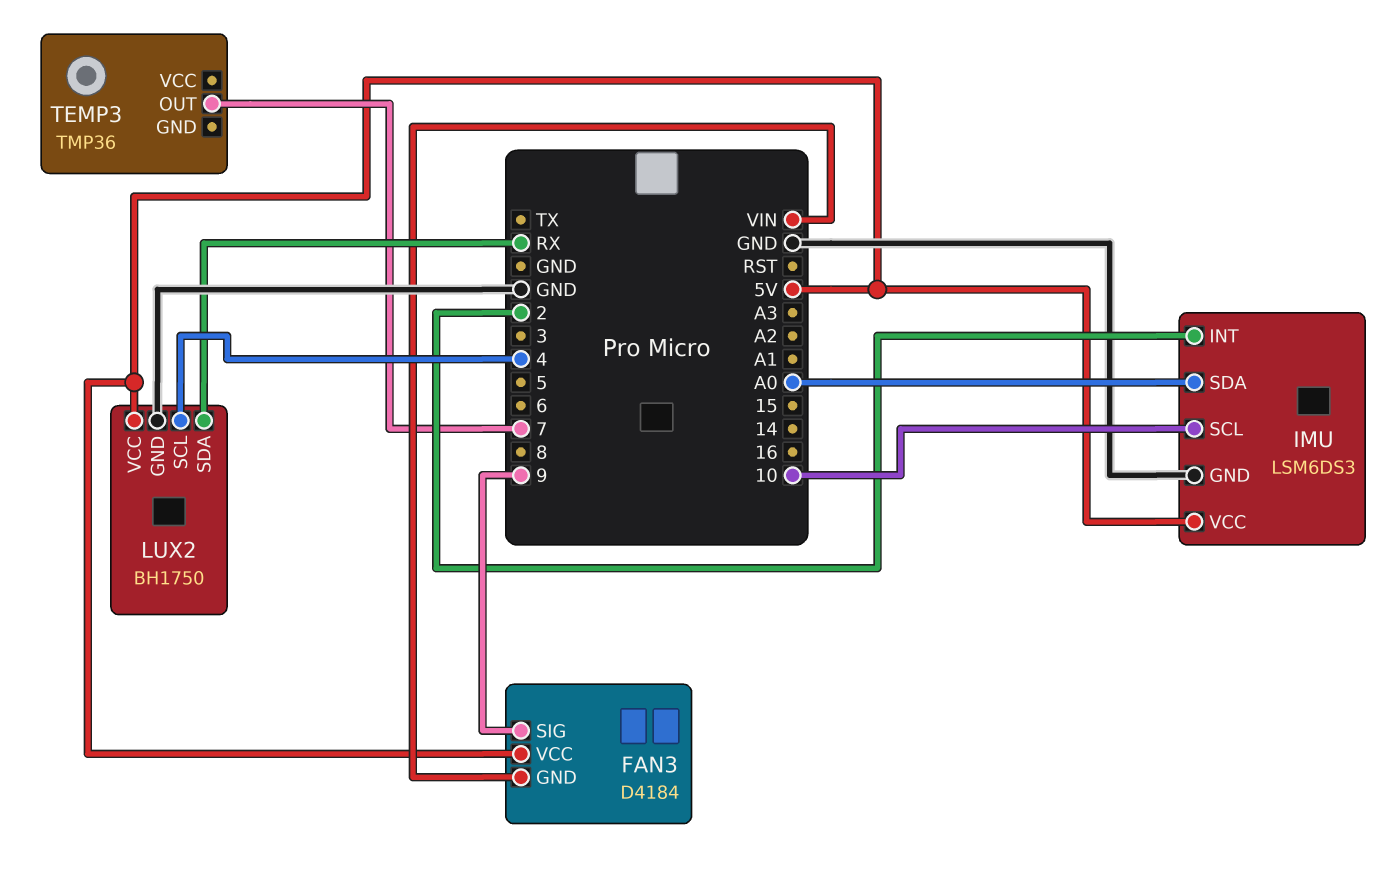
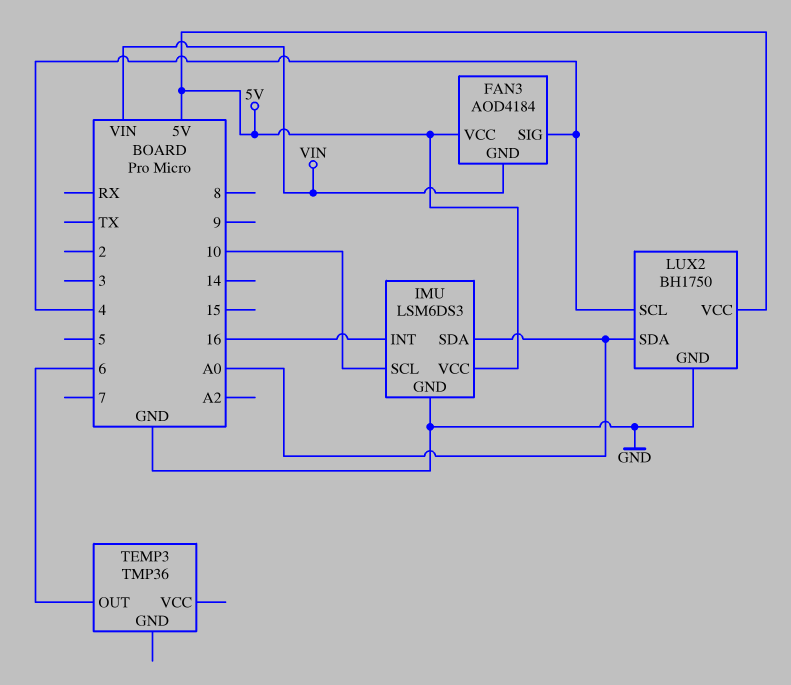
FAN3: D4184 -> AOD4184
FAN3 pin SIG: 9 -> 4
IMU pin INT: 2 -> 16
LUX2 pin SDA: RX -> A0
TEMP3 pin OUT: 7 -> 6

